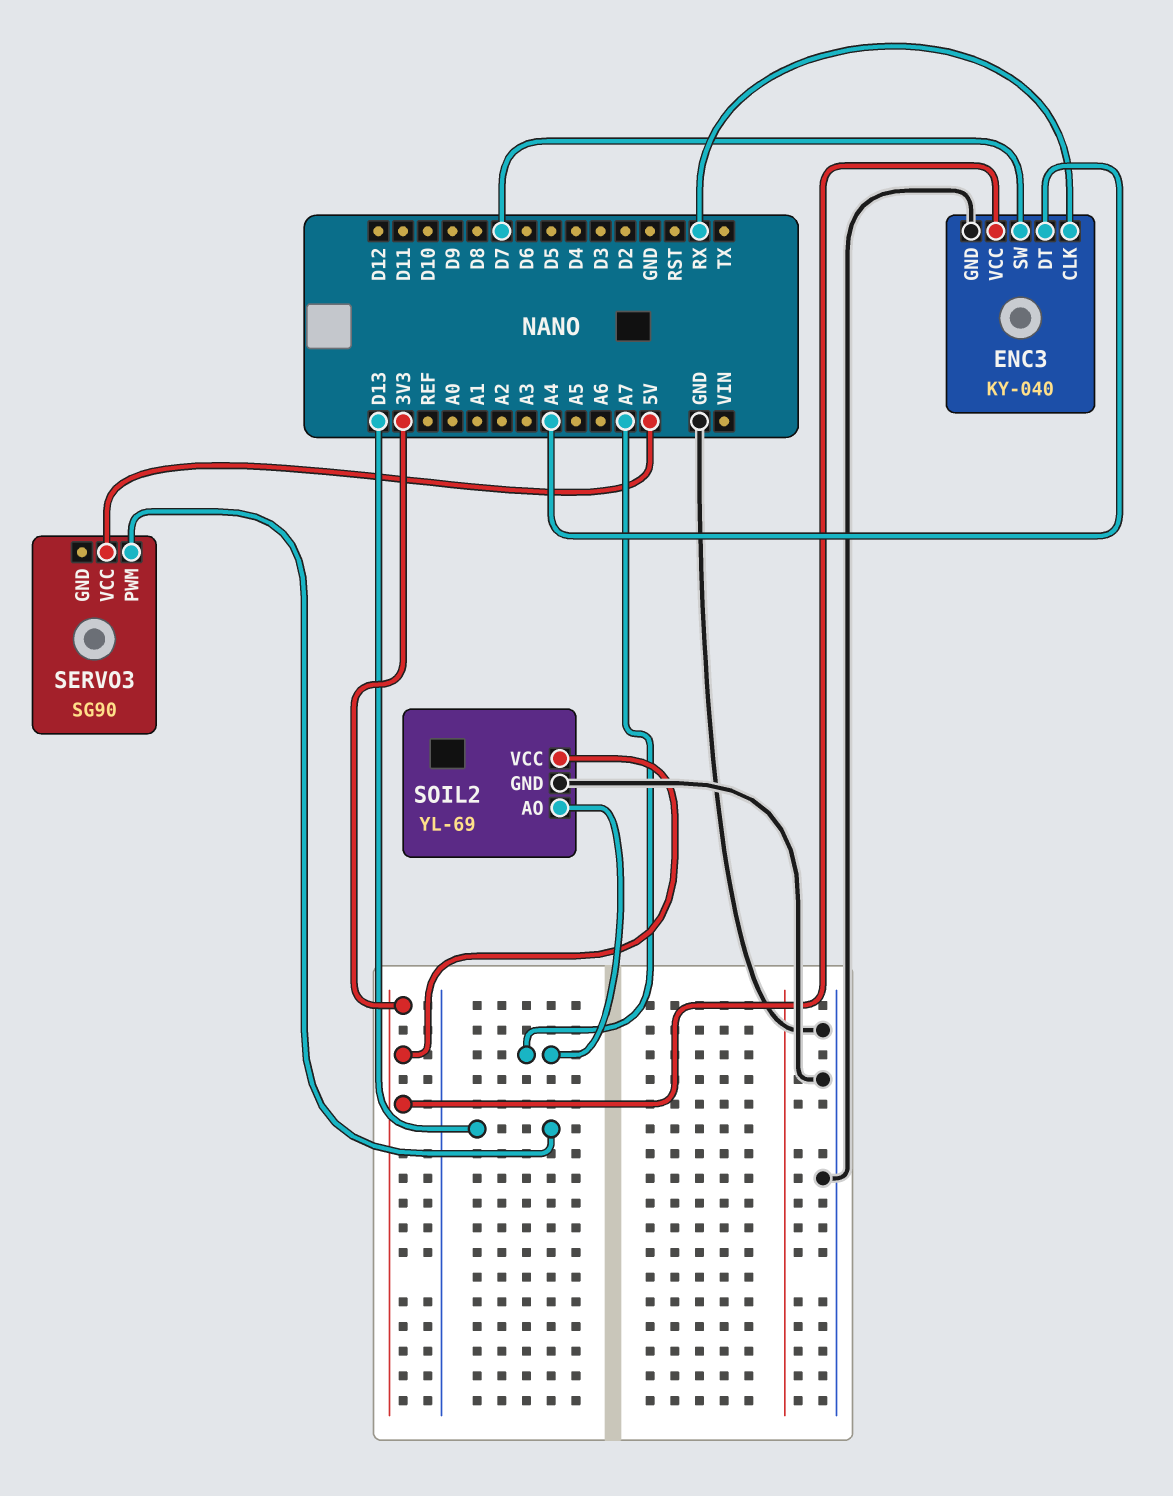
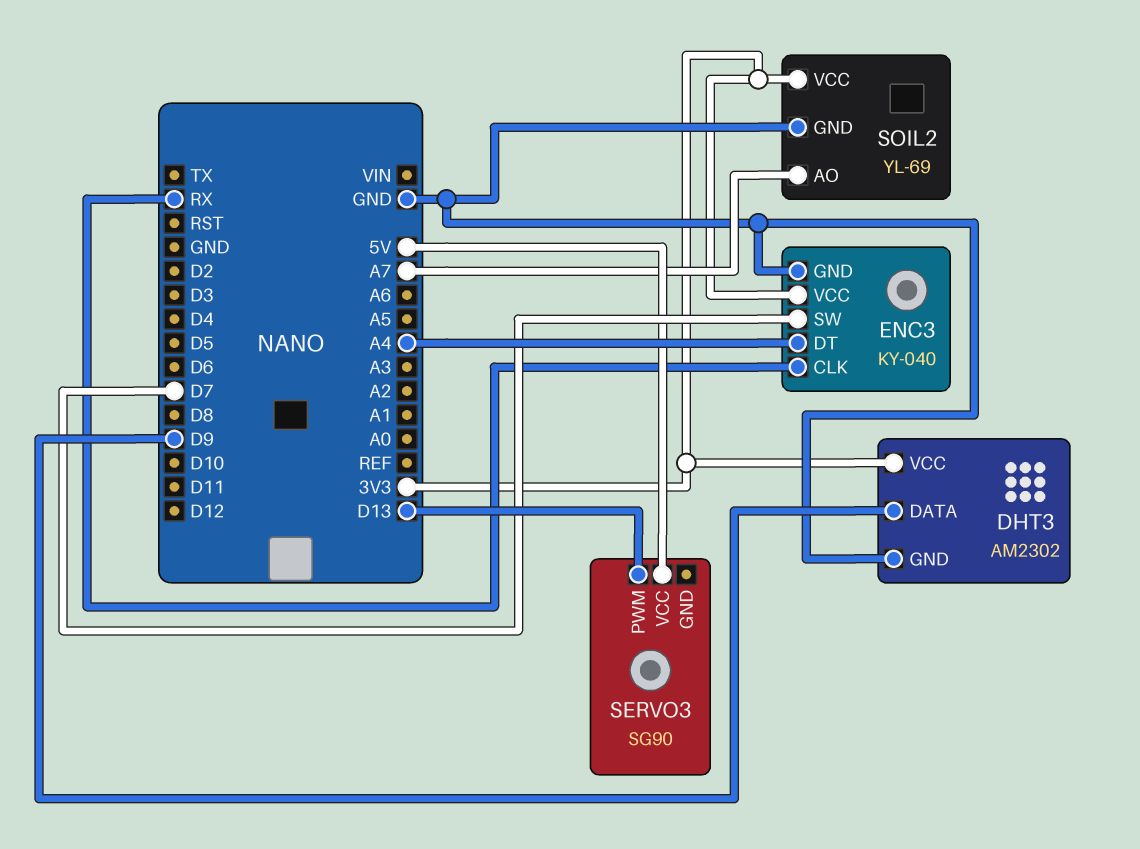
DHT3: none -> AM2302
DHT3 pin DATA: none -> D9
DHT3 pin GND: none -> GND
DHT3 pin VCC: none -> 3V3

